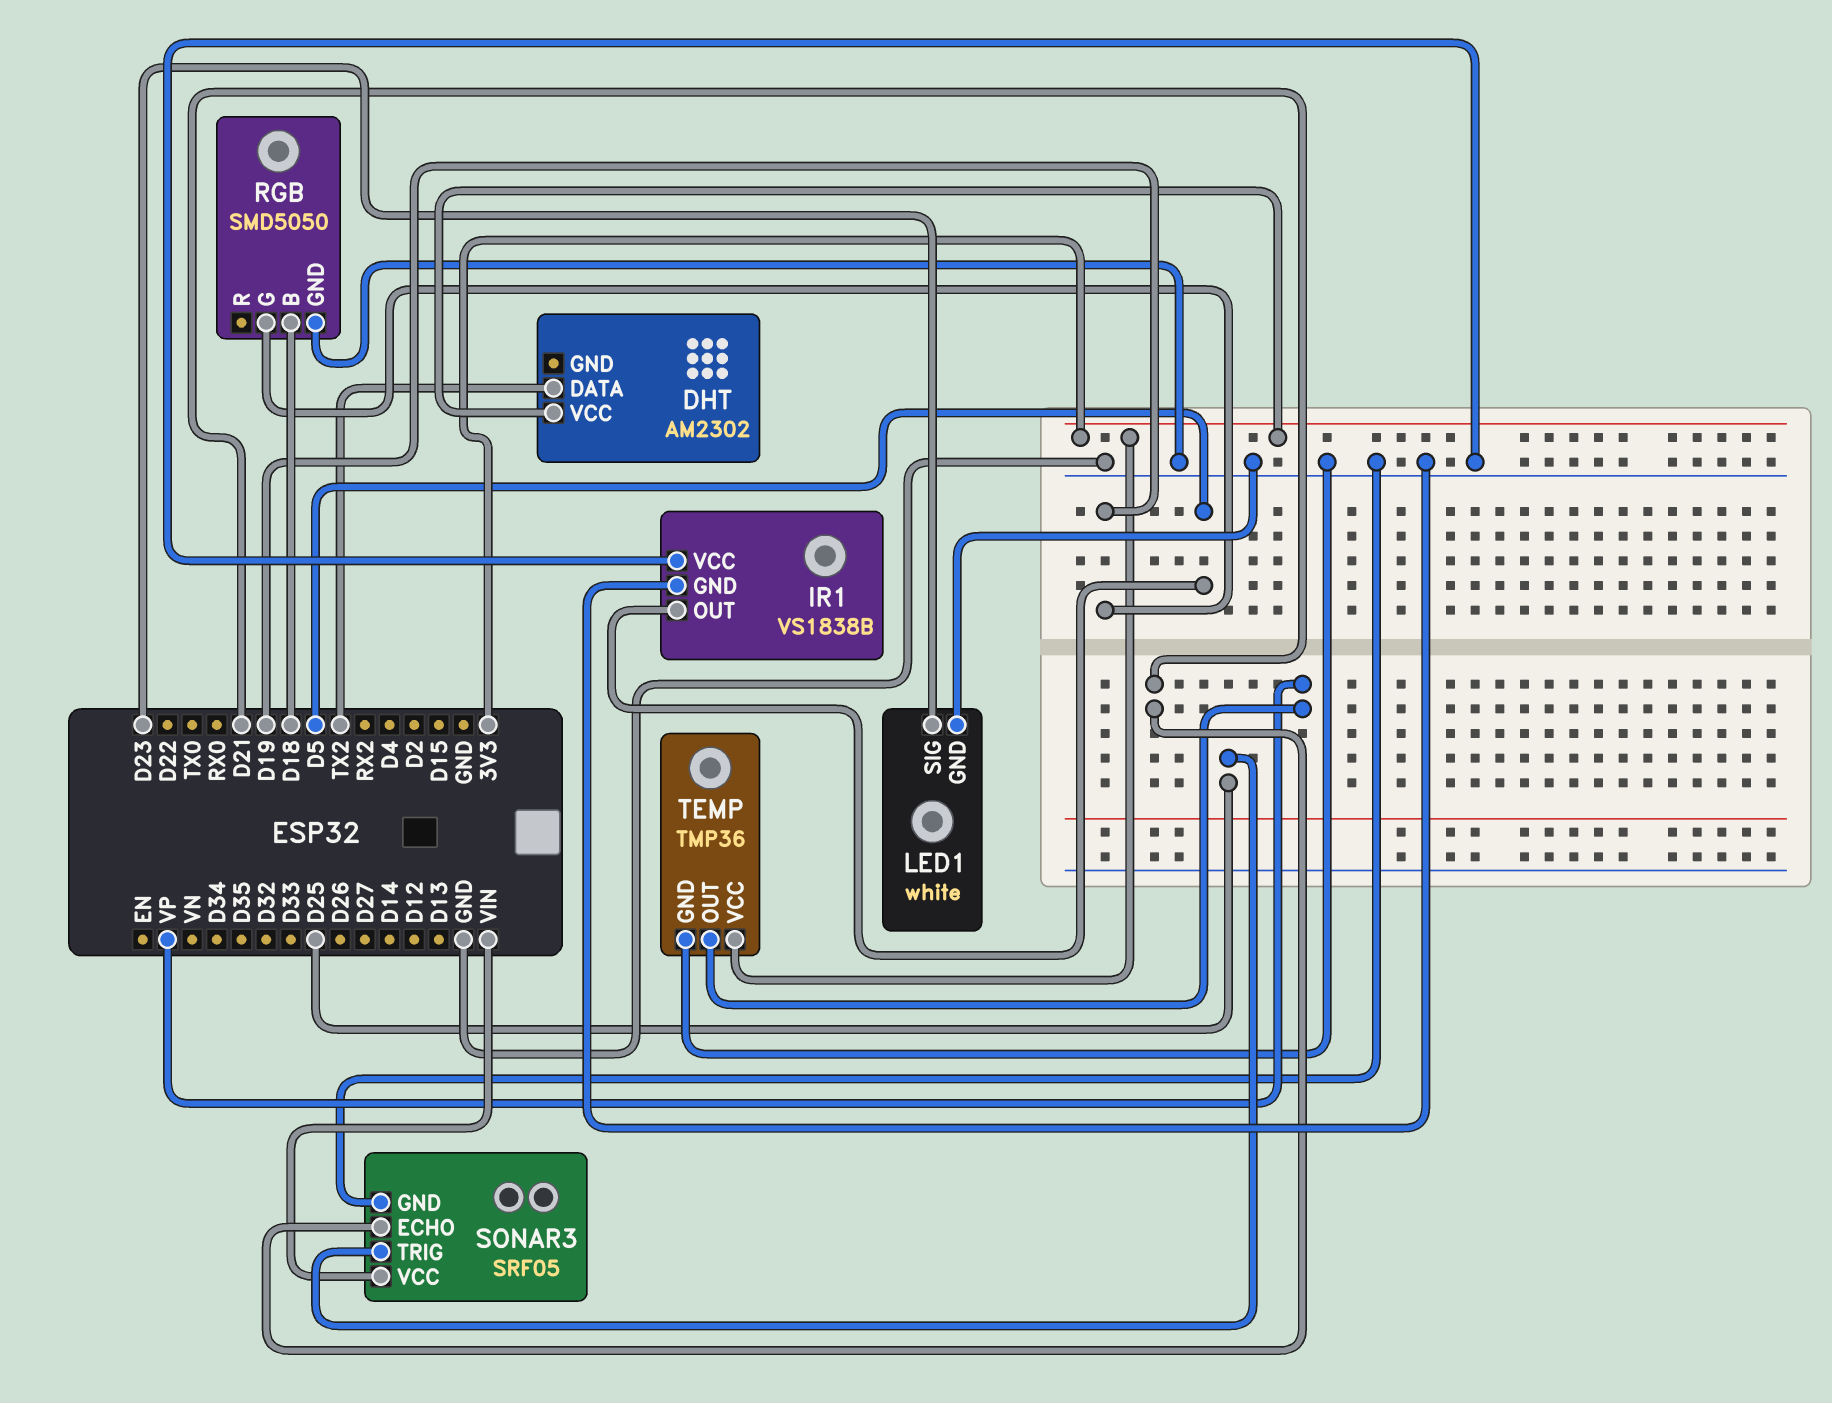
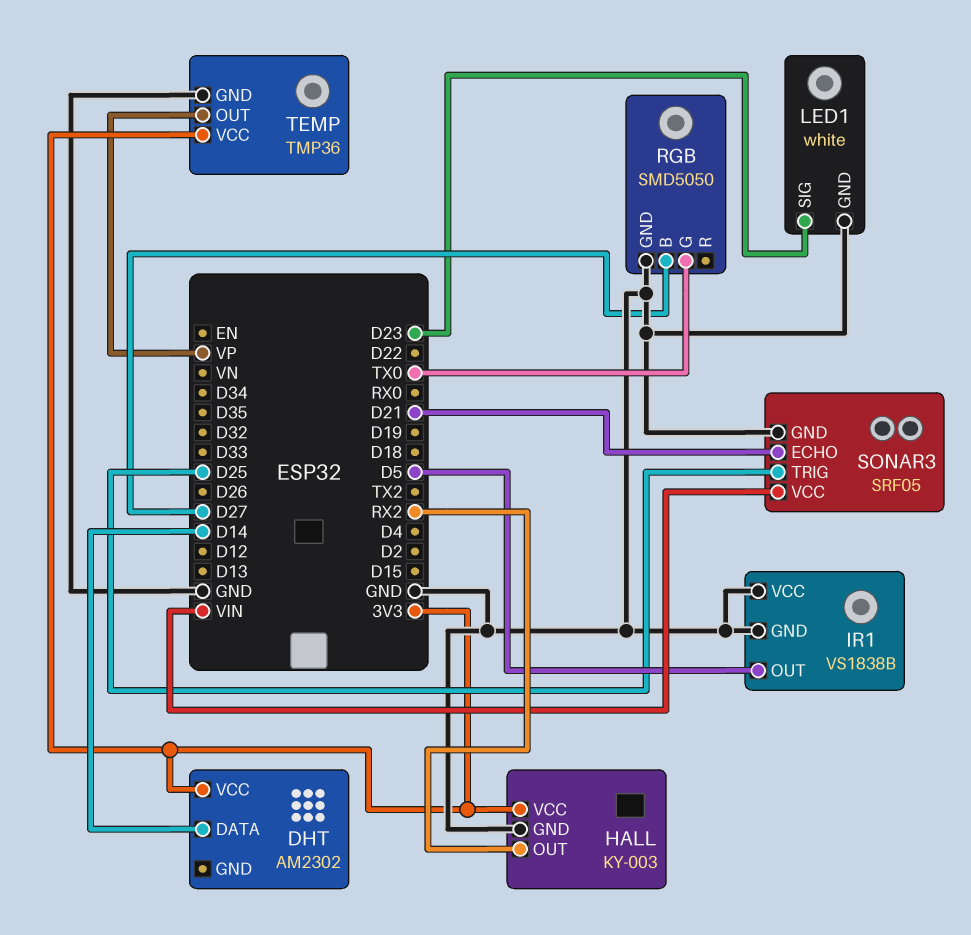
DHT pin DATA: TX2 -> D14
HALL: none -> KY-003
HALL pin GND: none -> GND
HALL pin OUT: none -> RX2
HALL pin VCC: none -> 3V3
RGB pin B: D18 -> D27
RGB pin G: D19 -> TX0

